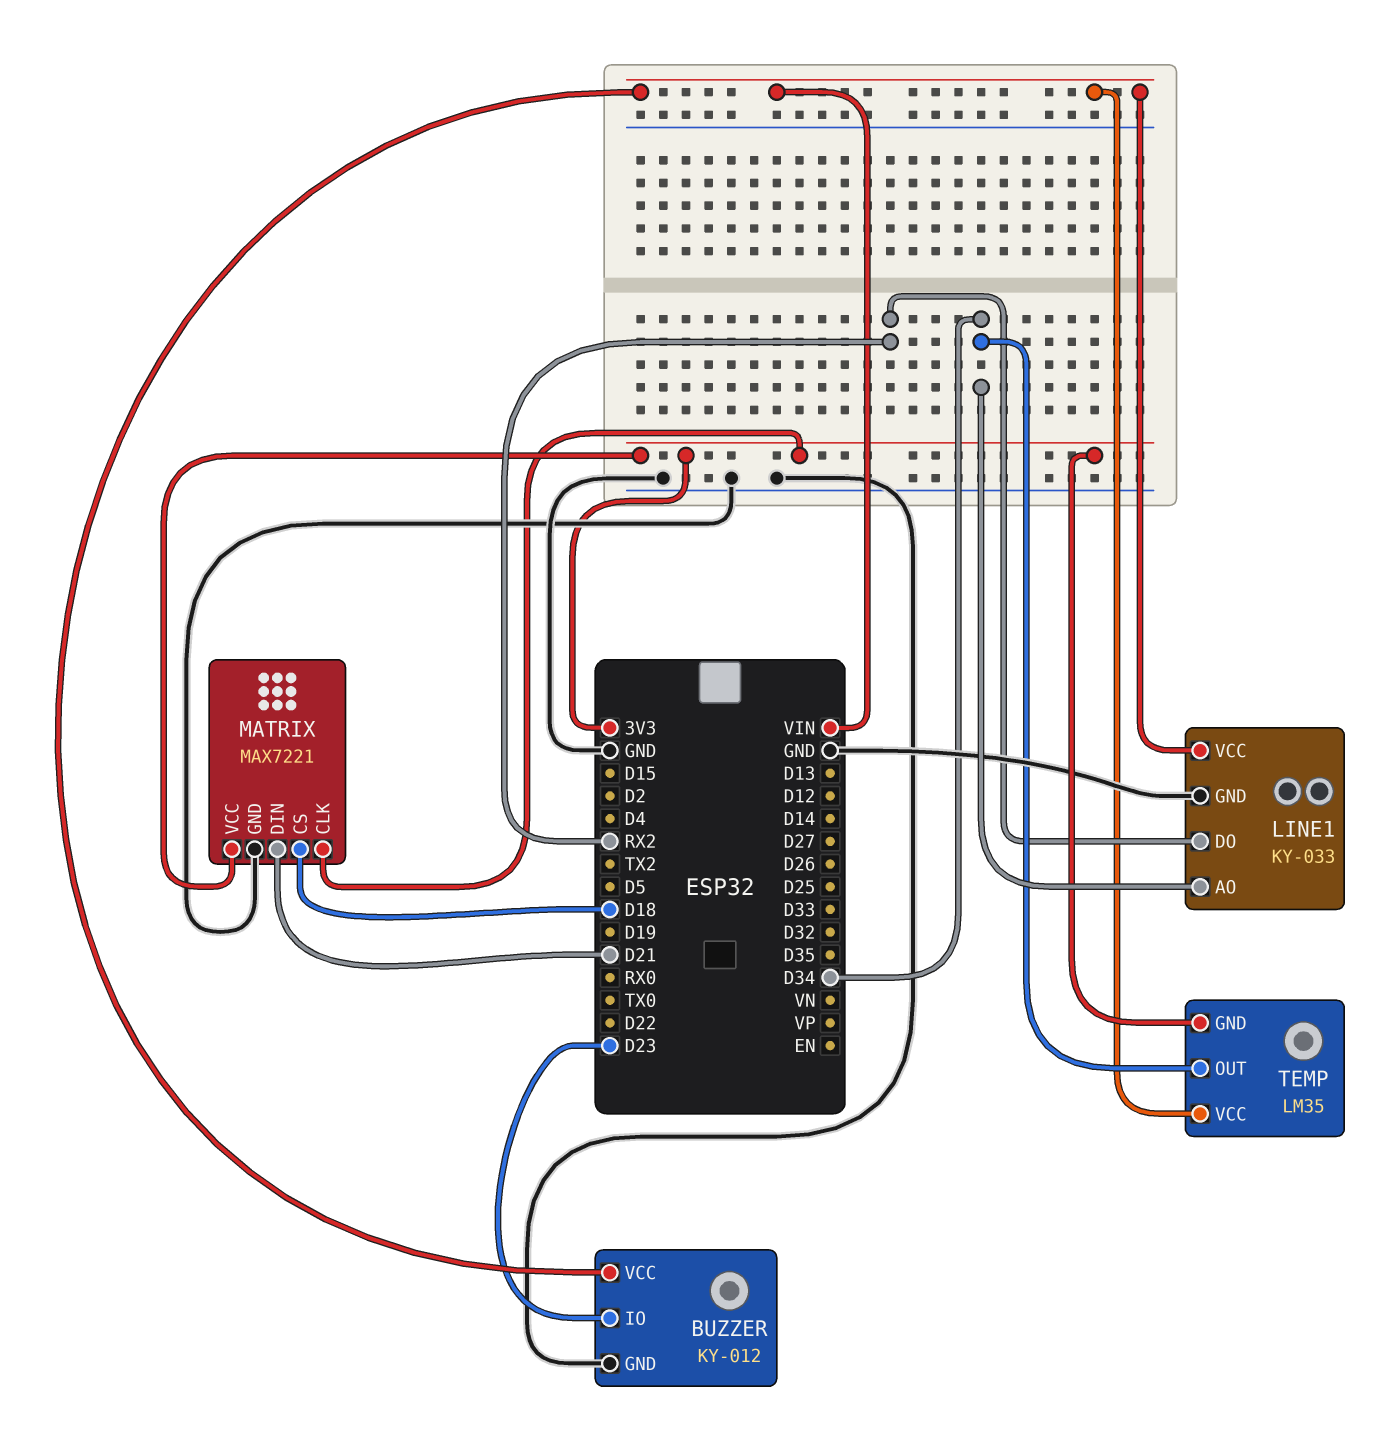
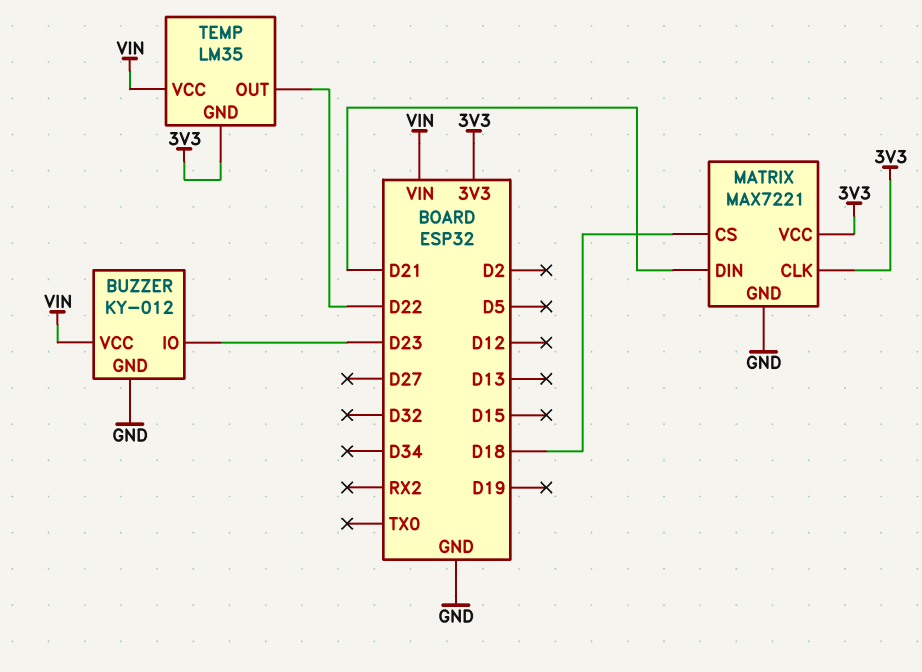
LINE1: KY-033 -> none
LINE1 pin AO: D34 -> none
LINE1 pin DO: RX2 -> none
LINE1 pin GND: GND -> none
LINE1 pin VCC: VIN -> none
TEMP pin OUT: D34 -> D22

